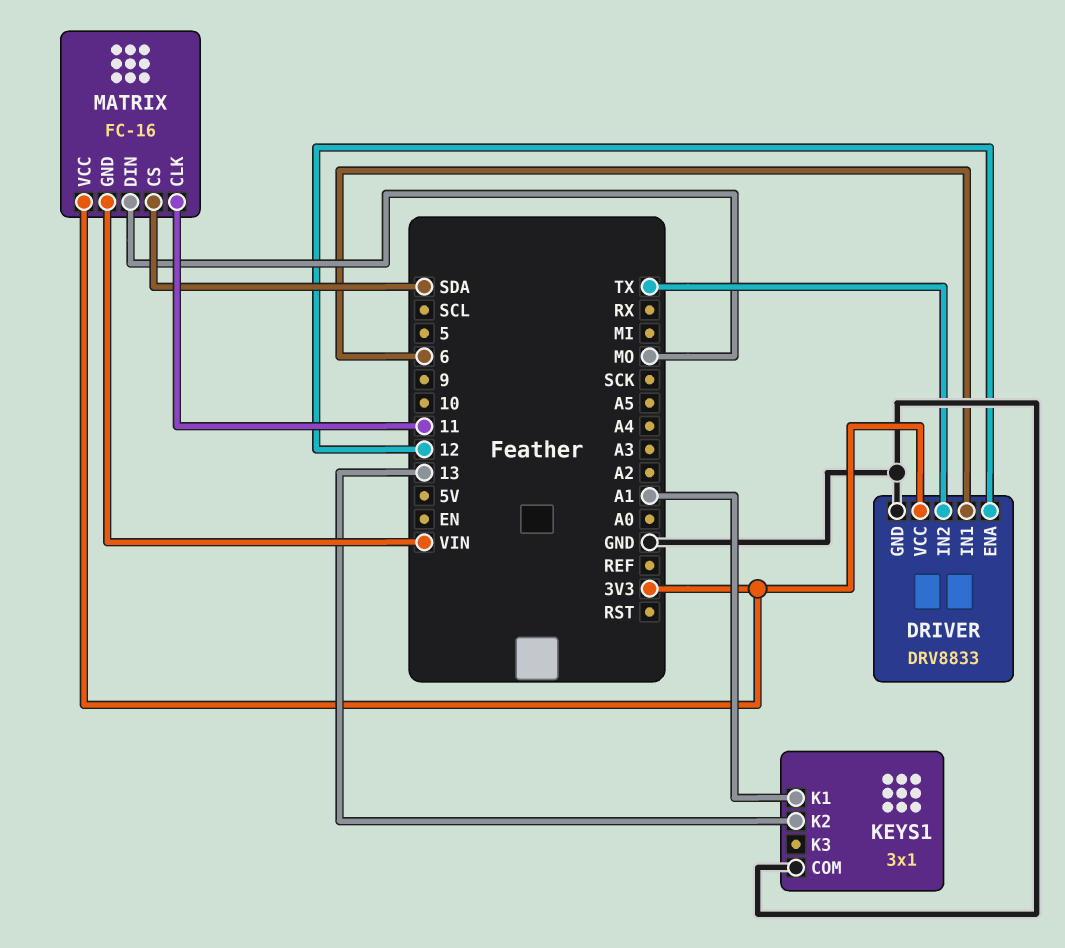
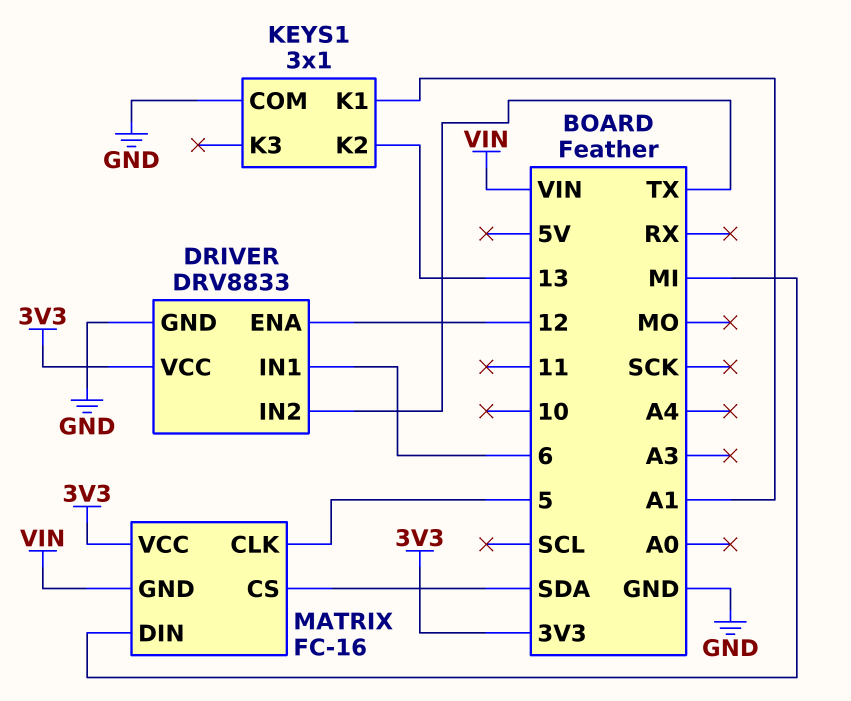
MATRIX pin CLK: 11 -> 5
MATRIX pin DIN: MO -> MI

